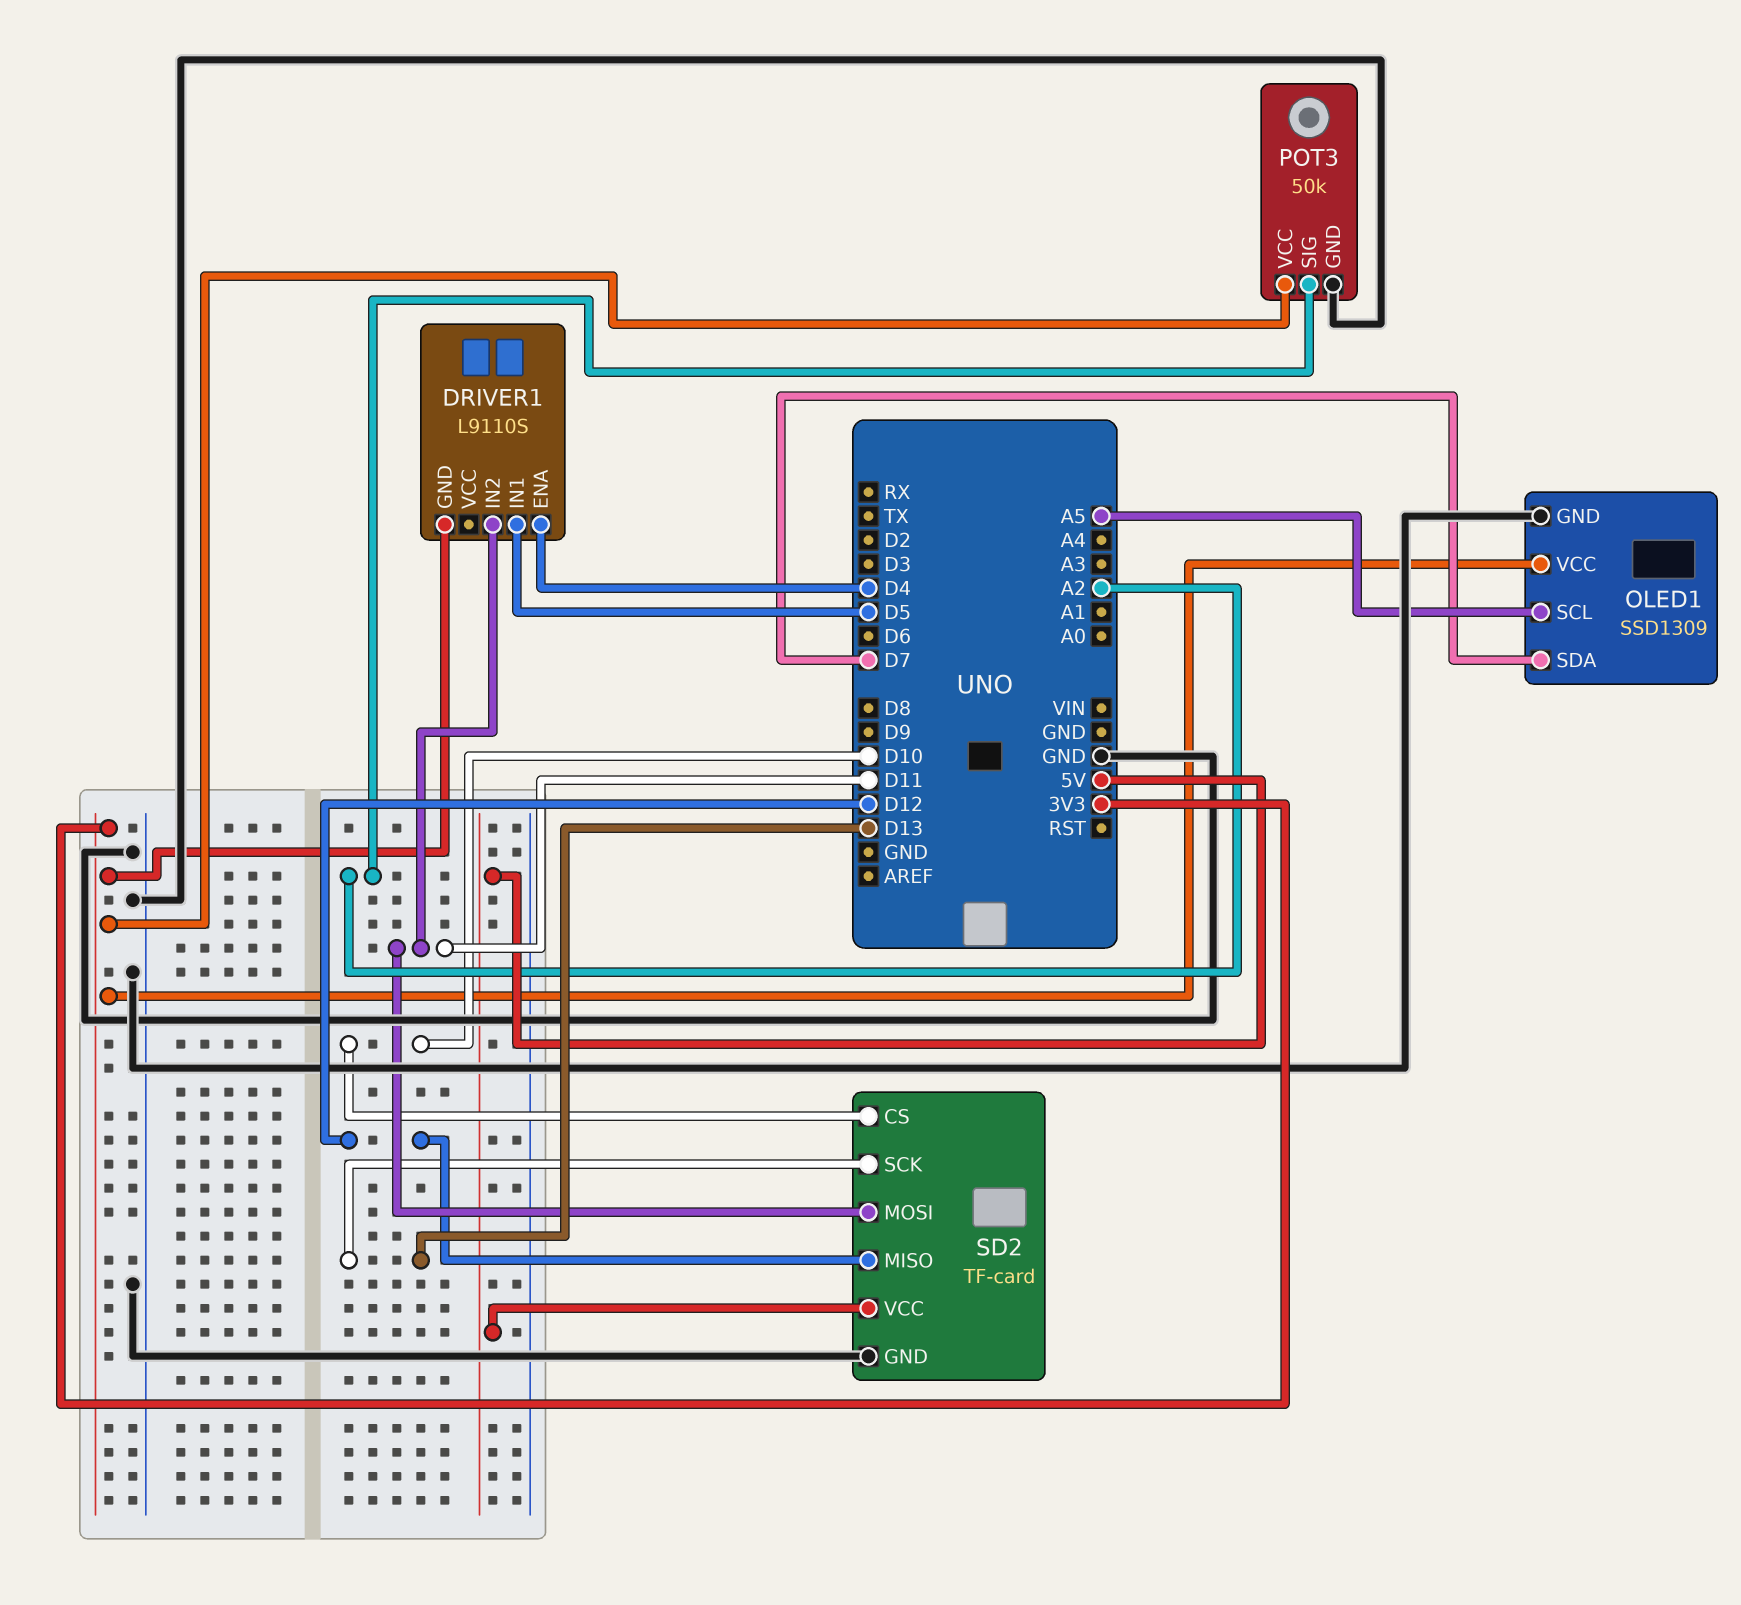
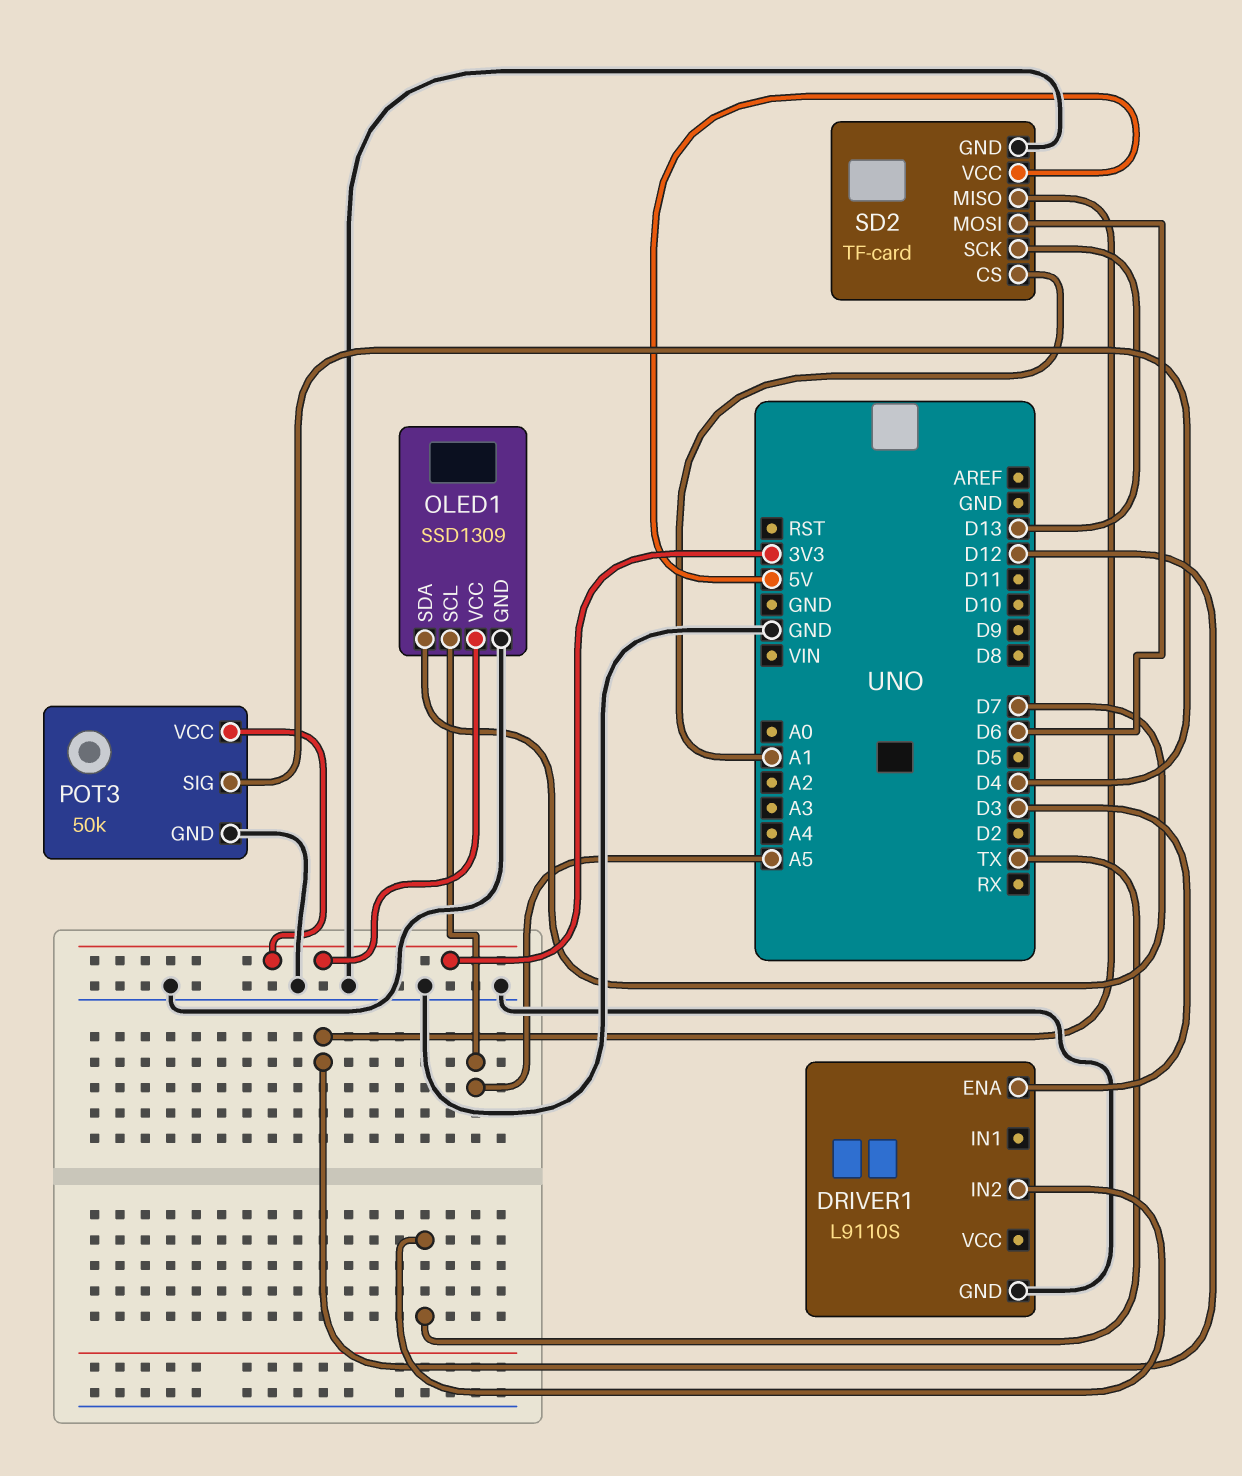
DRIVER1 pin ENA: D4 -> D3
DRIVER1 pin GND: 3V3 -> GND
DRIVER1 pin IN1: D5 -> none
DRIVER1 pin IN2: D11 -> TX
POT3 pin SIG: A2 -> D4
SD2 pin CS: D10 -> A1
SD2 pin MOSI: D11 -> D6

